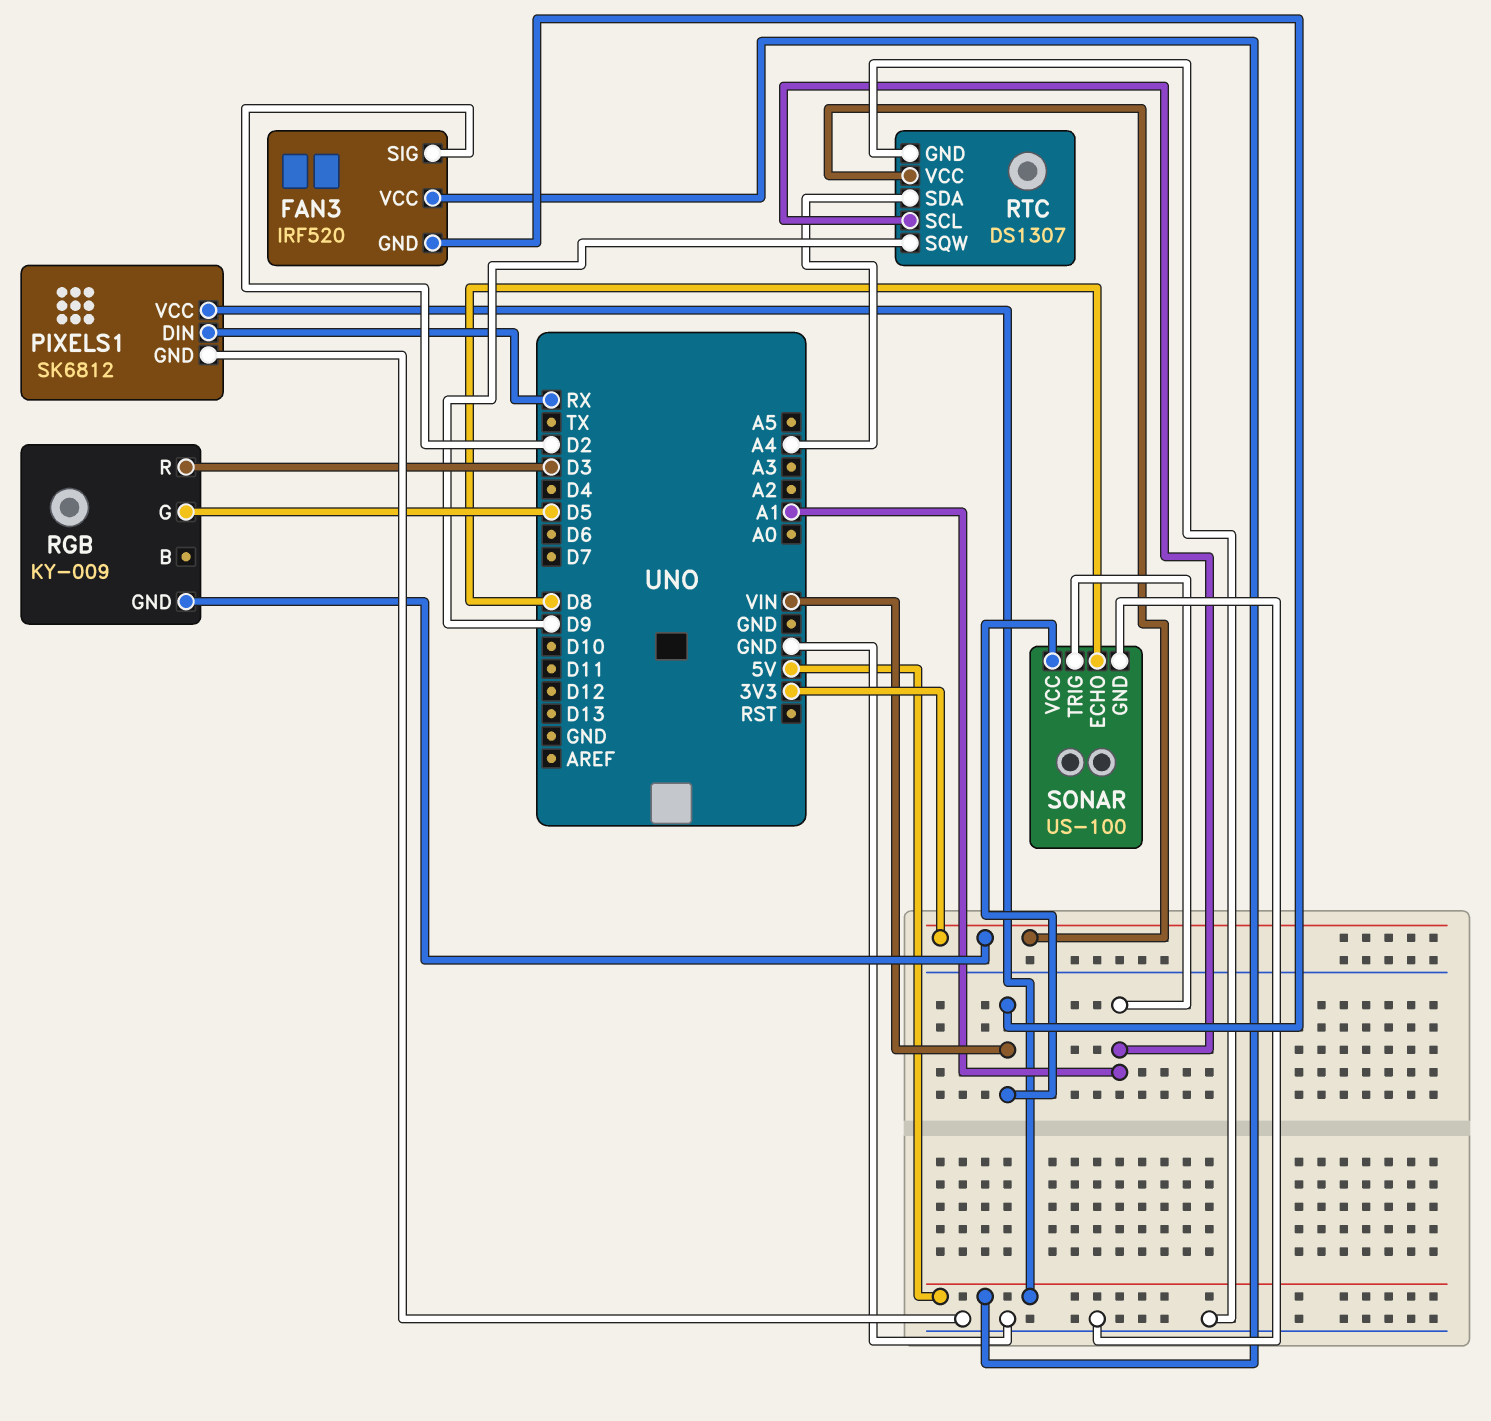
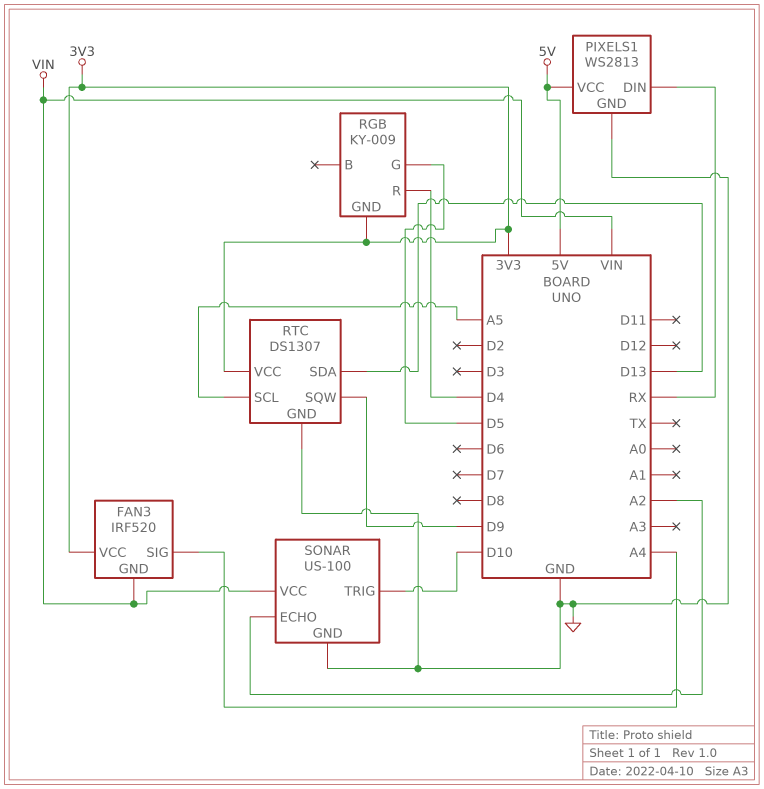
FAN3 pin SIG: D2 -> A4
FAN3 pin VCC: 5V -> 3V3
PIXELS1: SK6812 -> WS2813
RGB pin R: D3 -> D4
RTC pin SCL: A1 -> A5
RTC pin SDA: A4 -> D13
SONAR pin ECHO: D8 -> A2
SONAR pin TRIG: A1 -> D10

